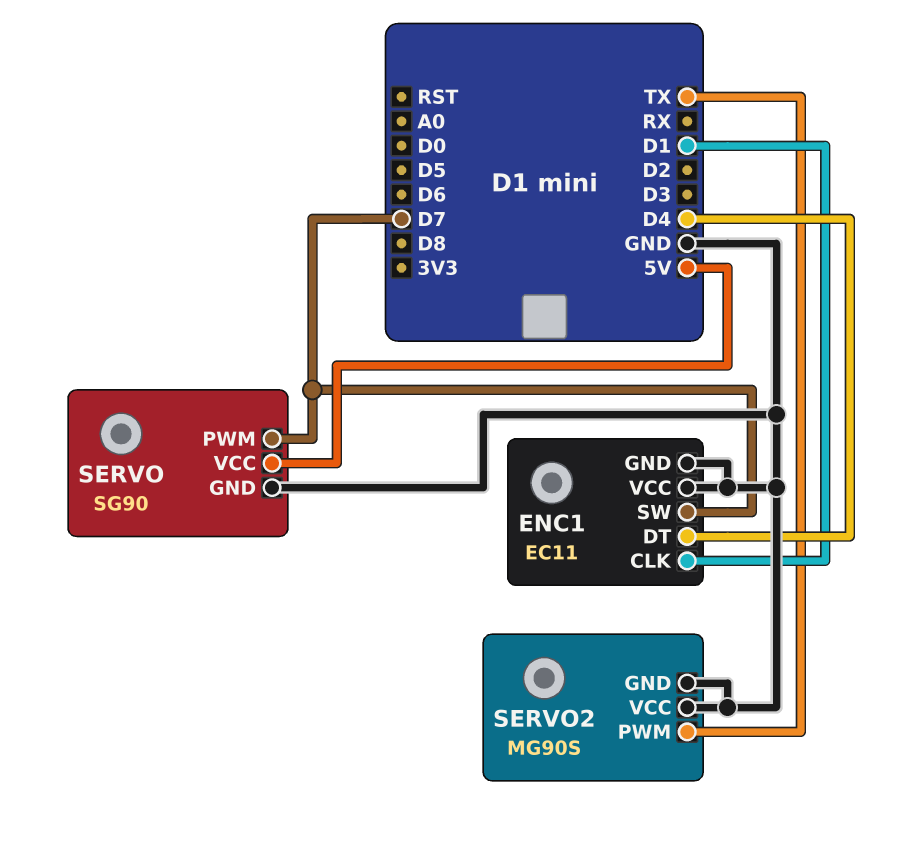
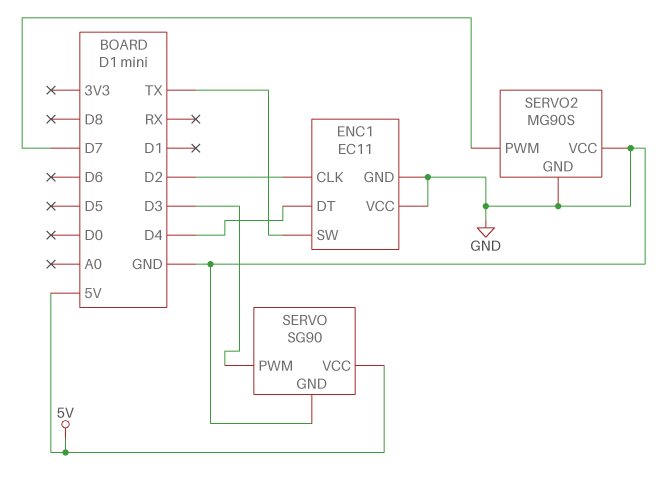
ENC1 pin CLK: D1 -> D2
ENC1 pin SW: D7 -> TX
SERVO pin PWM: D7 -> D3
SERVO2 pin PWM: TX -> D7

